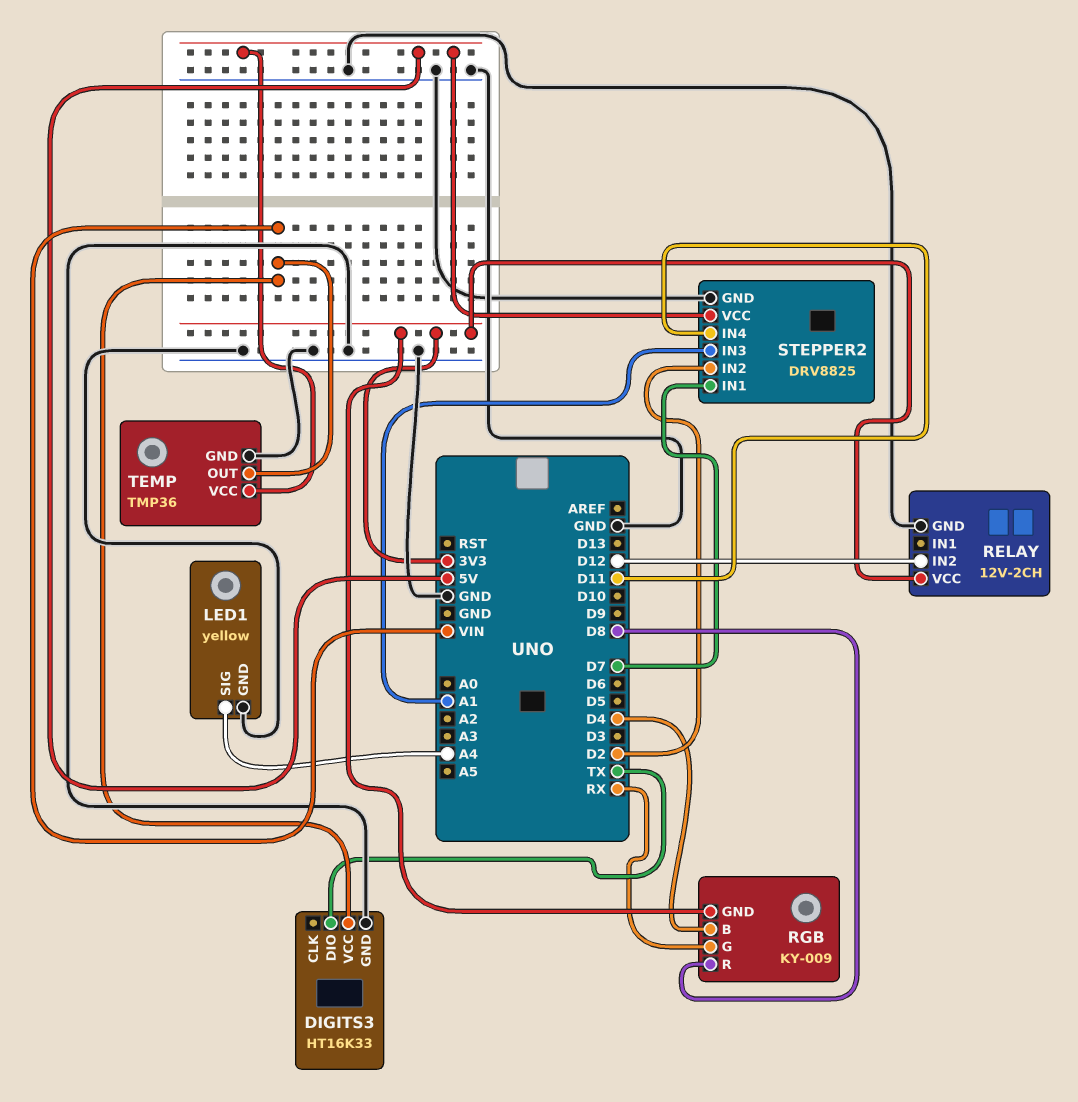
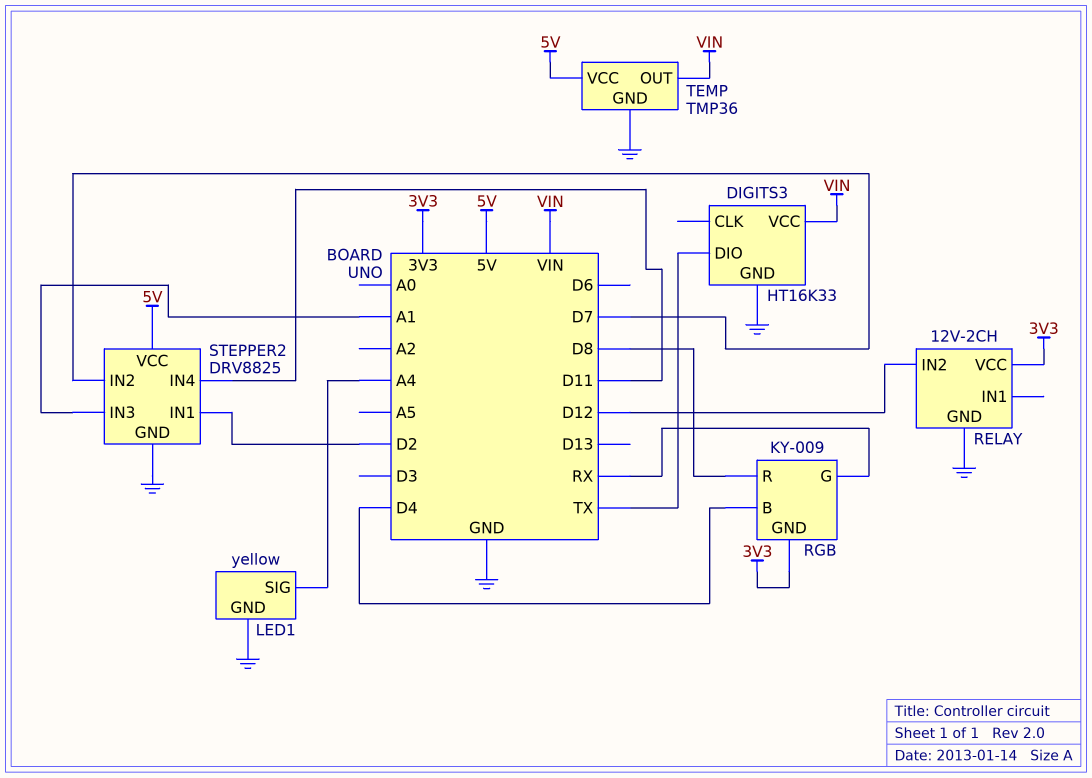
STEPPER2 pin IN1: D7 -> D2
STEPPER2 pin IN2: D2 -> D7

